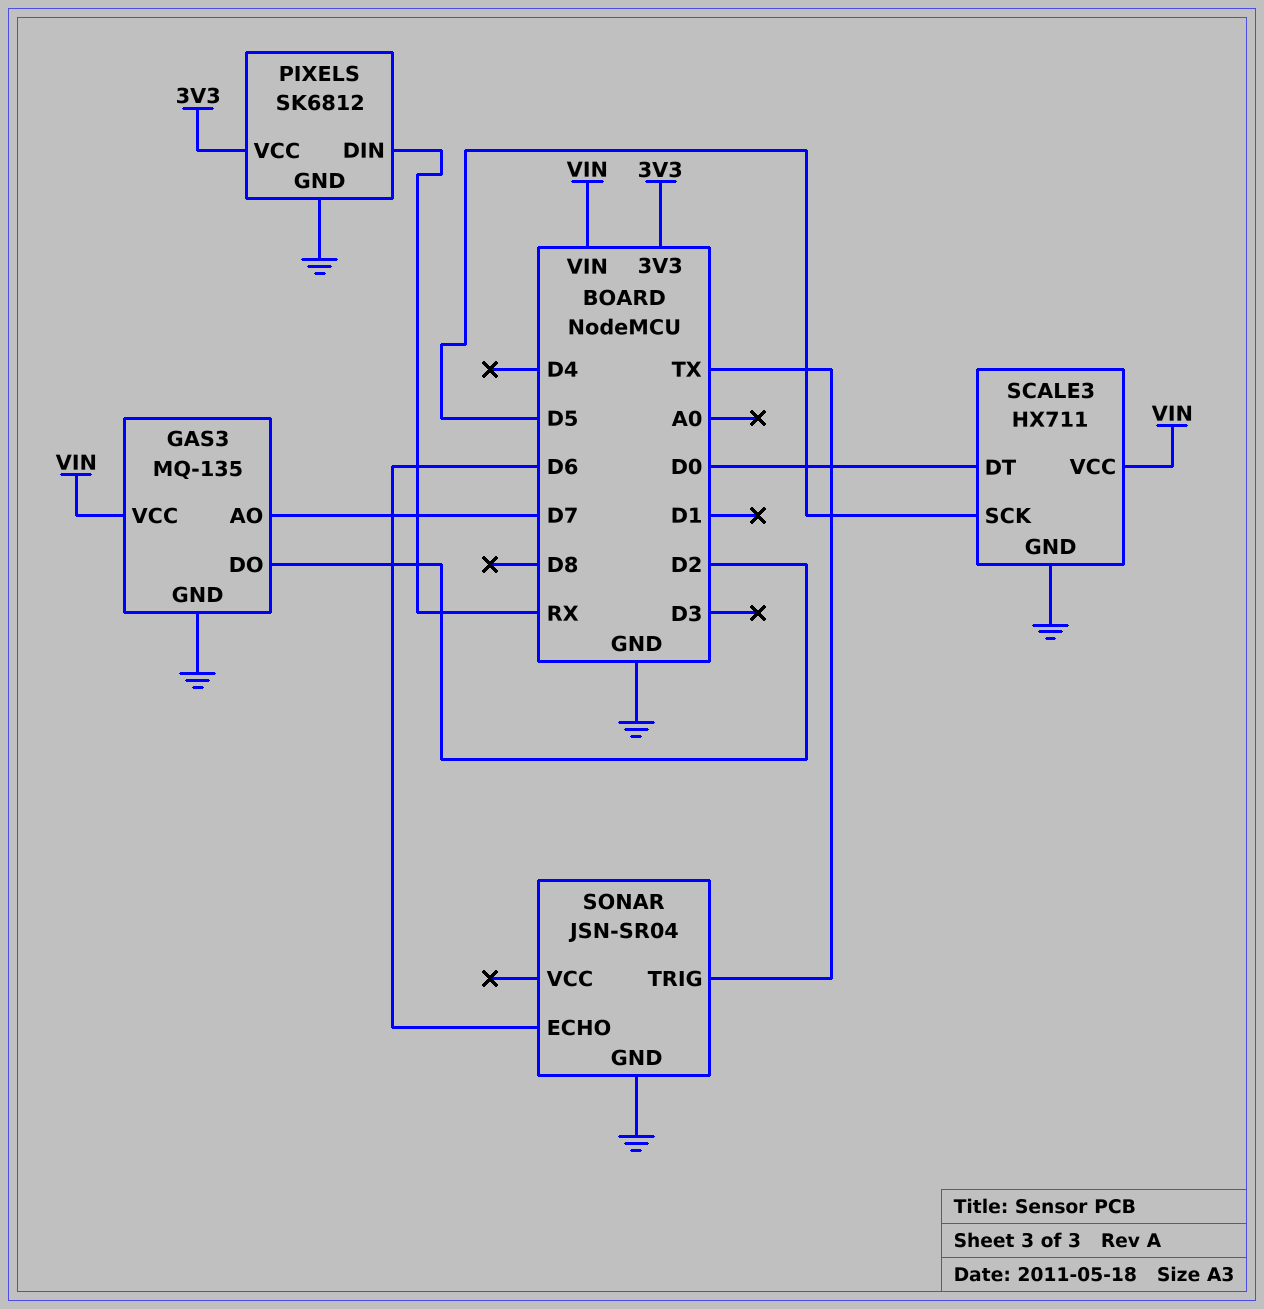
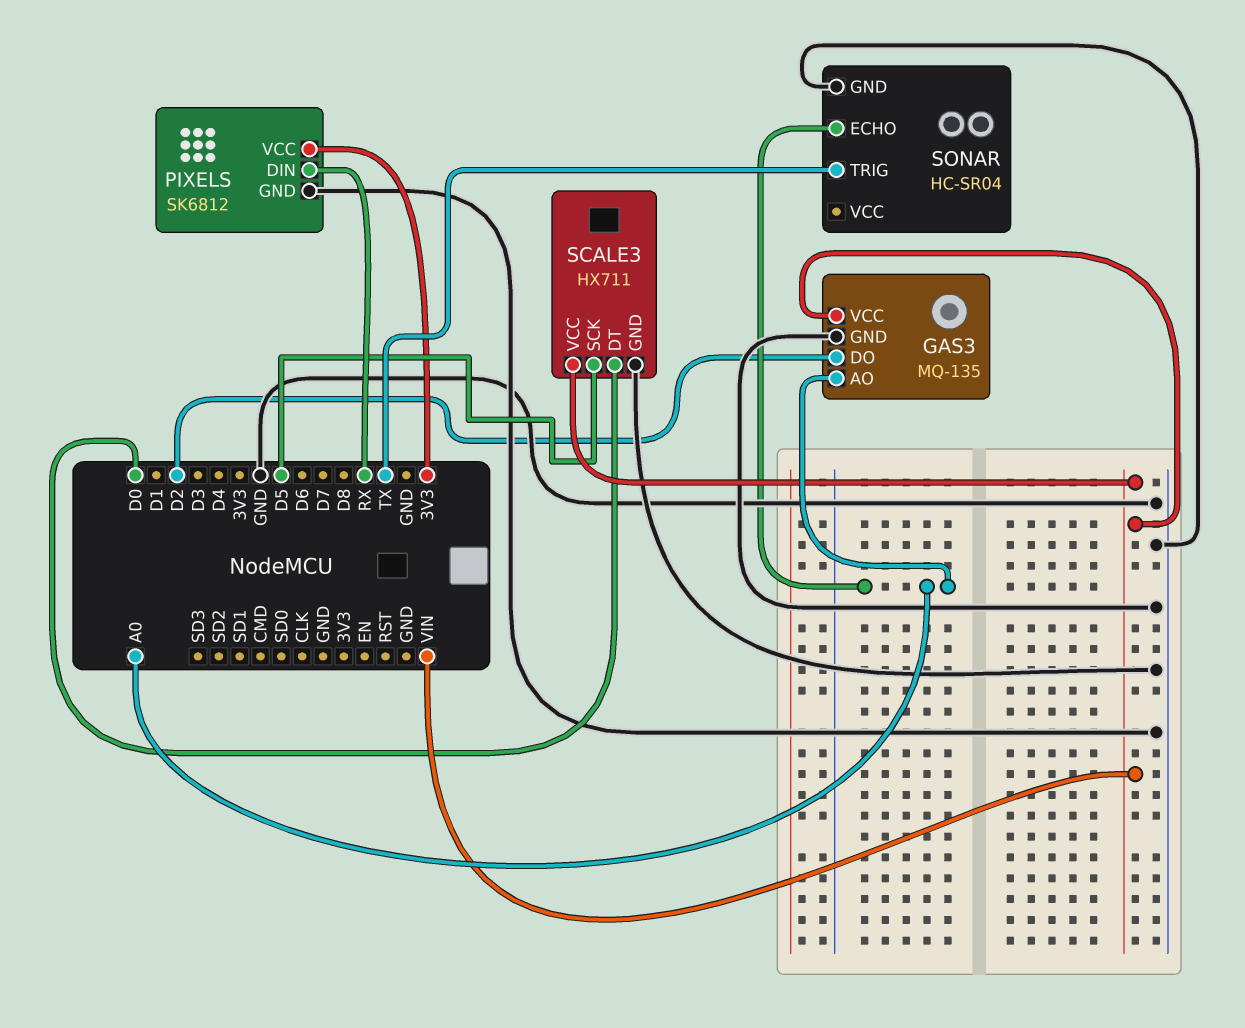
GAS3 pin AO: D7 -> A0
SONAR: JSN-SR04 -> HC-SR04
SONAR pin ECHO: D6 -> A0

